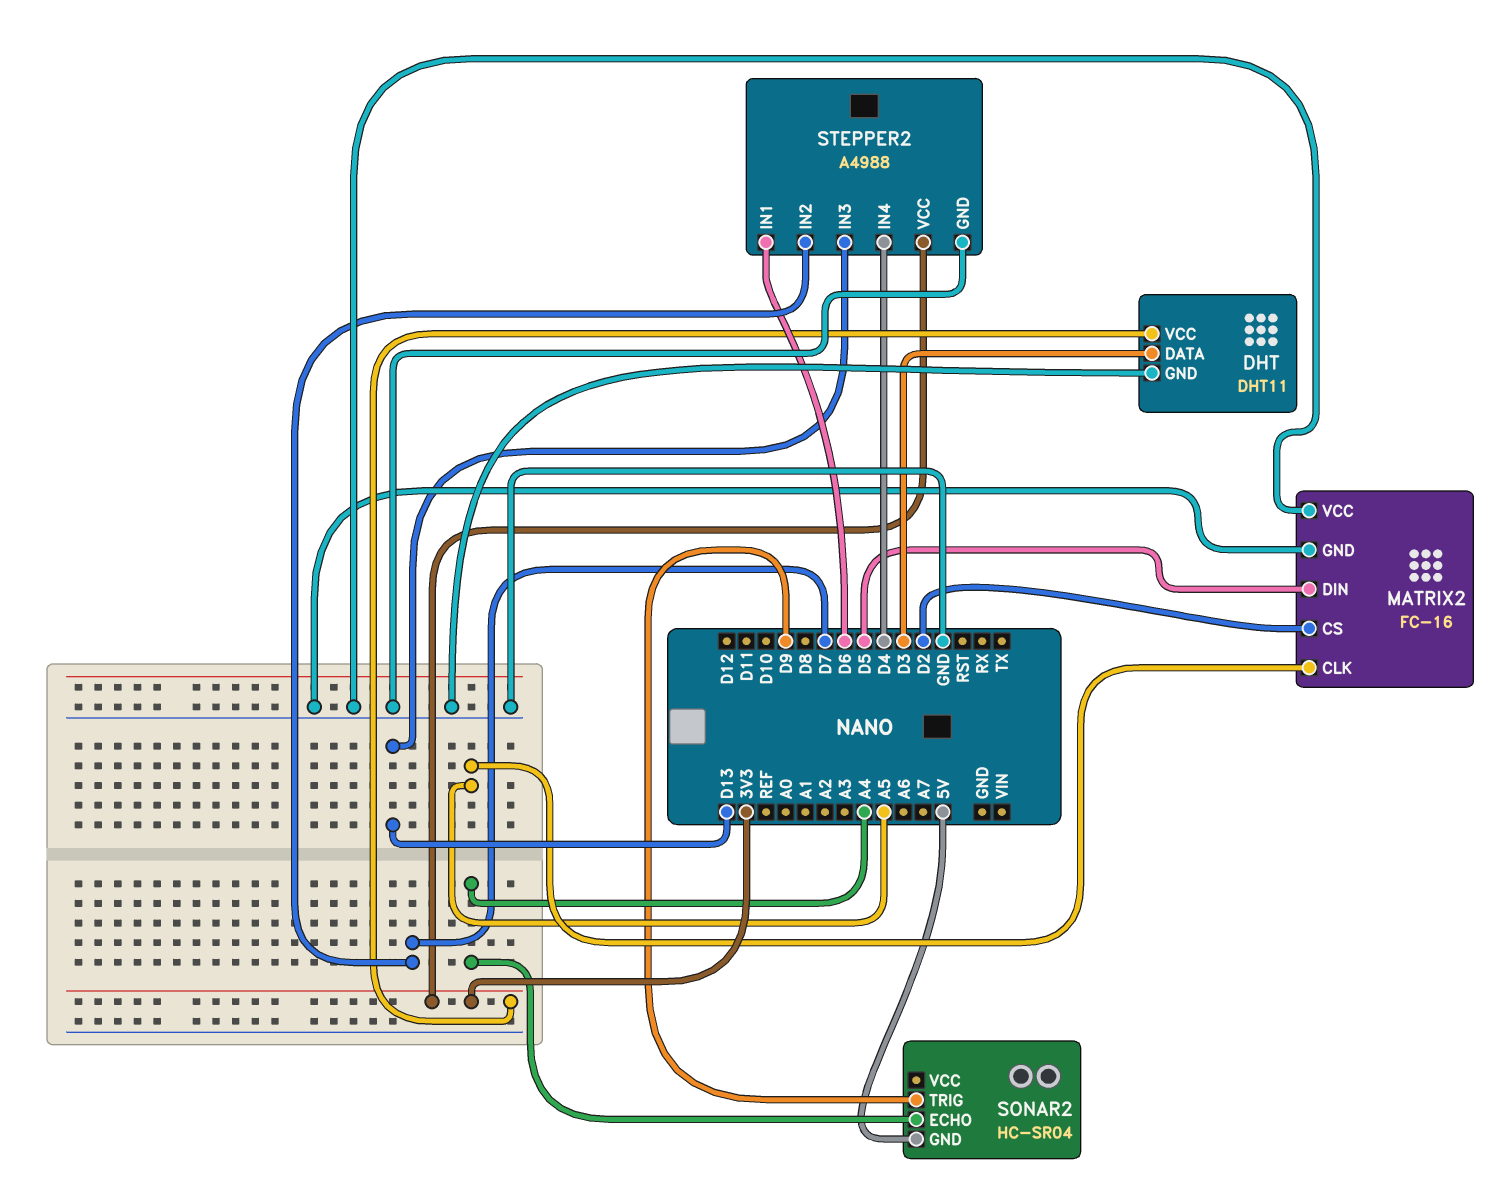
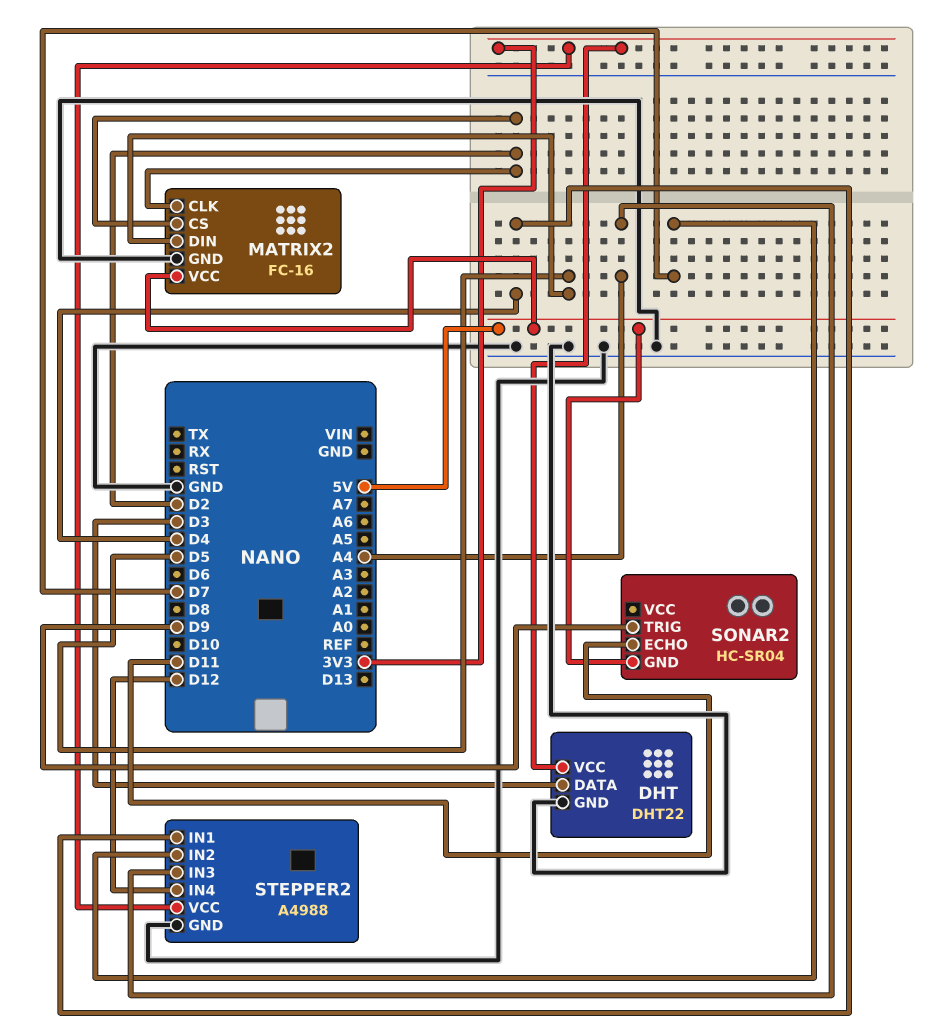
DHT: DHT11 -> DHT22
MATRIX2 pin CLK: A5 -> D2
MATRIX2 pin VCC: GND -> 5V
SONAR2 pin ECHO: A4 -> D11
STEPPER2 pin IN1: D6 -> D4
STEPPER2 pin IN3: D13 -> A4
STEPPER2 pin IN4: D4 -> D12

